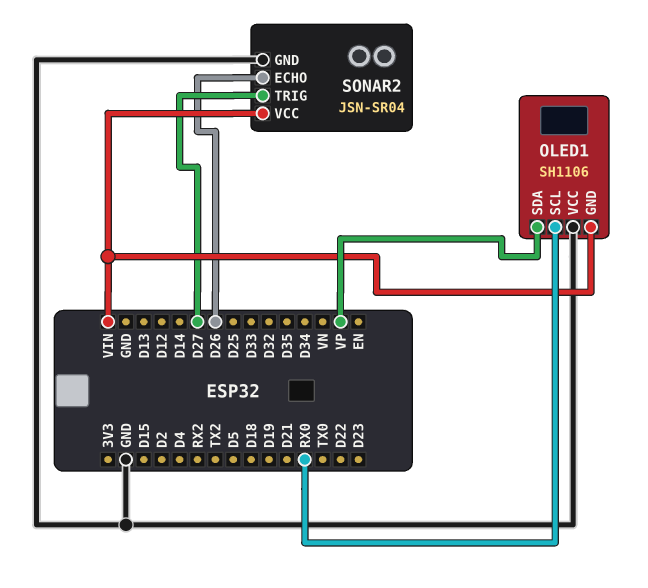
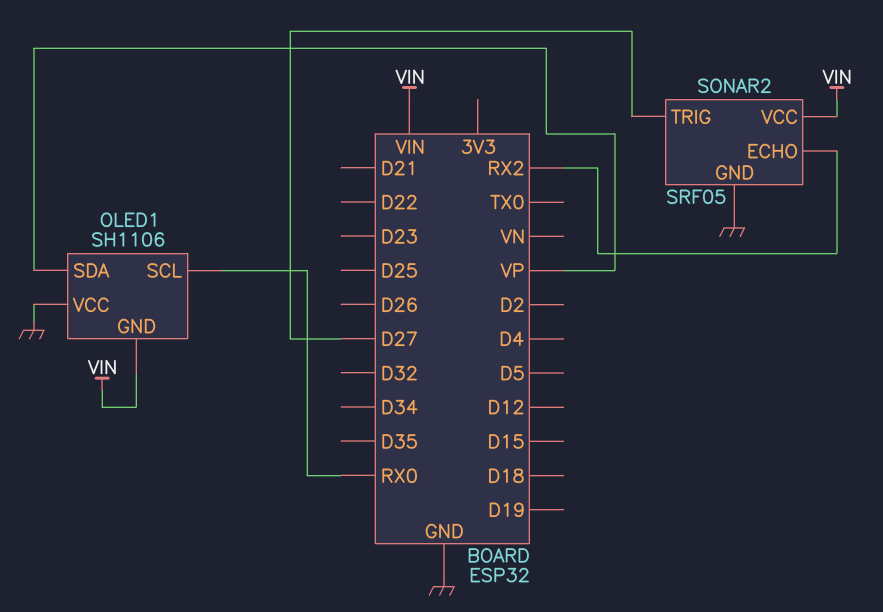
SONAR2: JSN-SR04 -> SRF05
SONAR2 pin ECHO: D26 -> RX2

